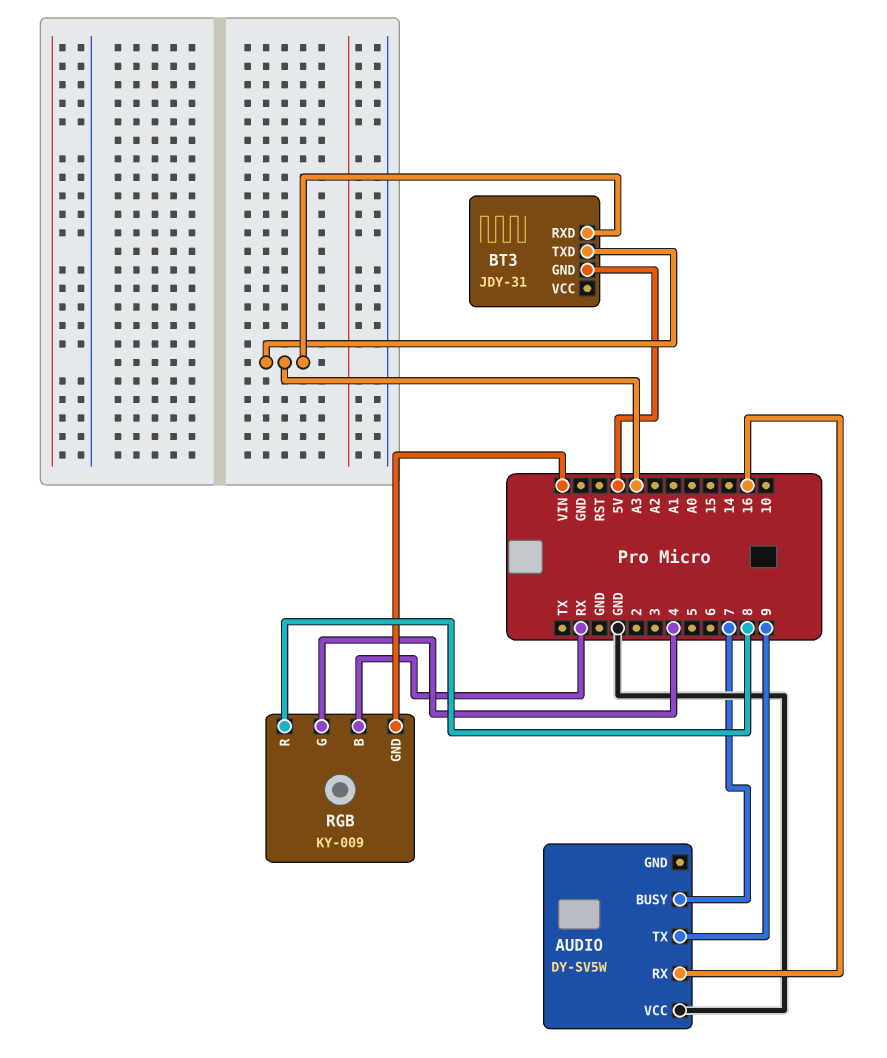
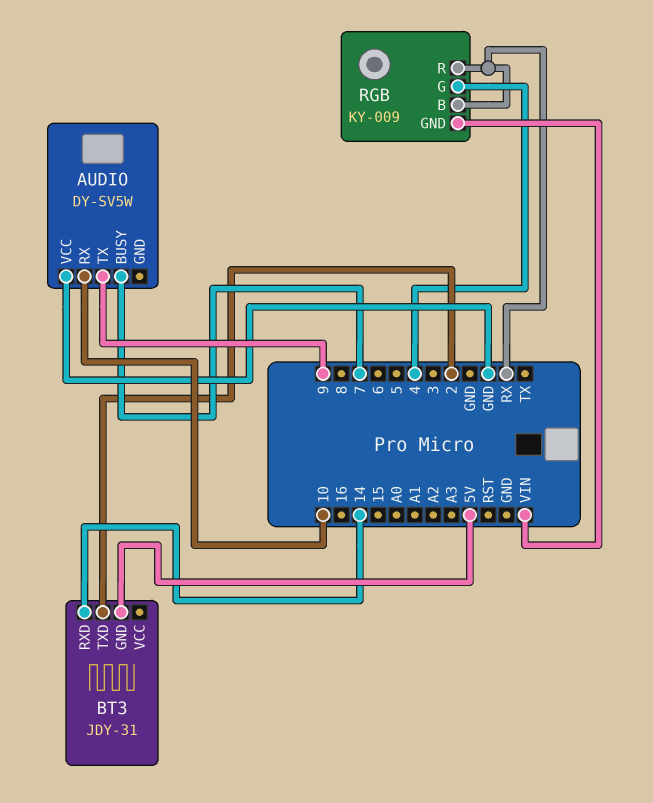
AUDIO pin RX: 16 -> 10
BT3 pin RXD: A3 -> 14
BT3 pin TXD: A3 -> 2
RGB pin R: 8 -> RX

